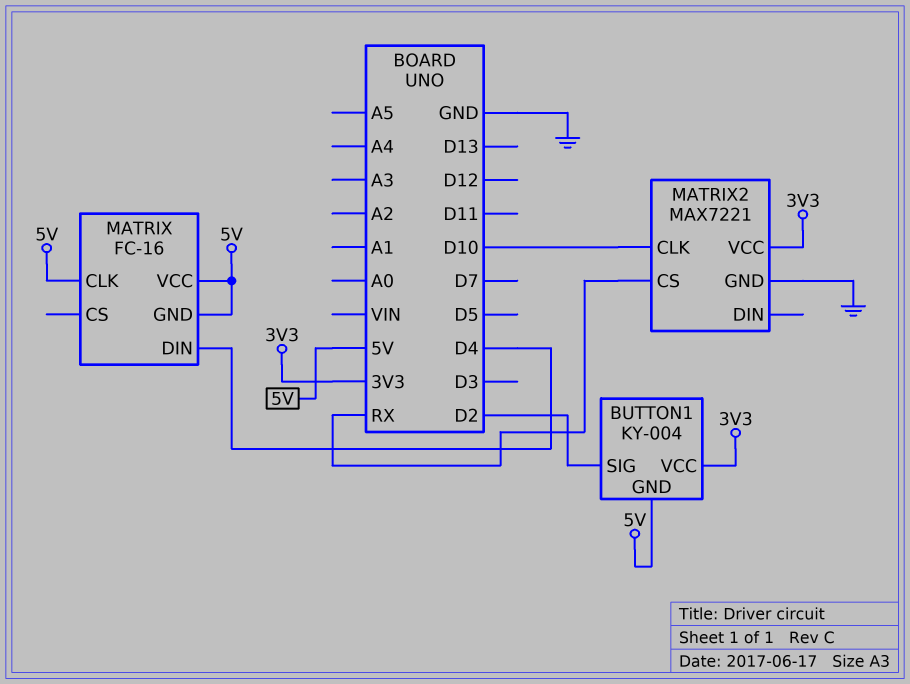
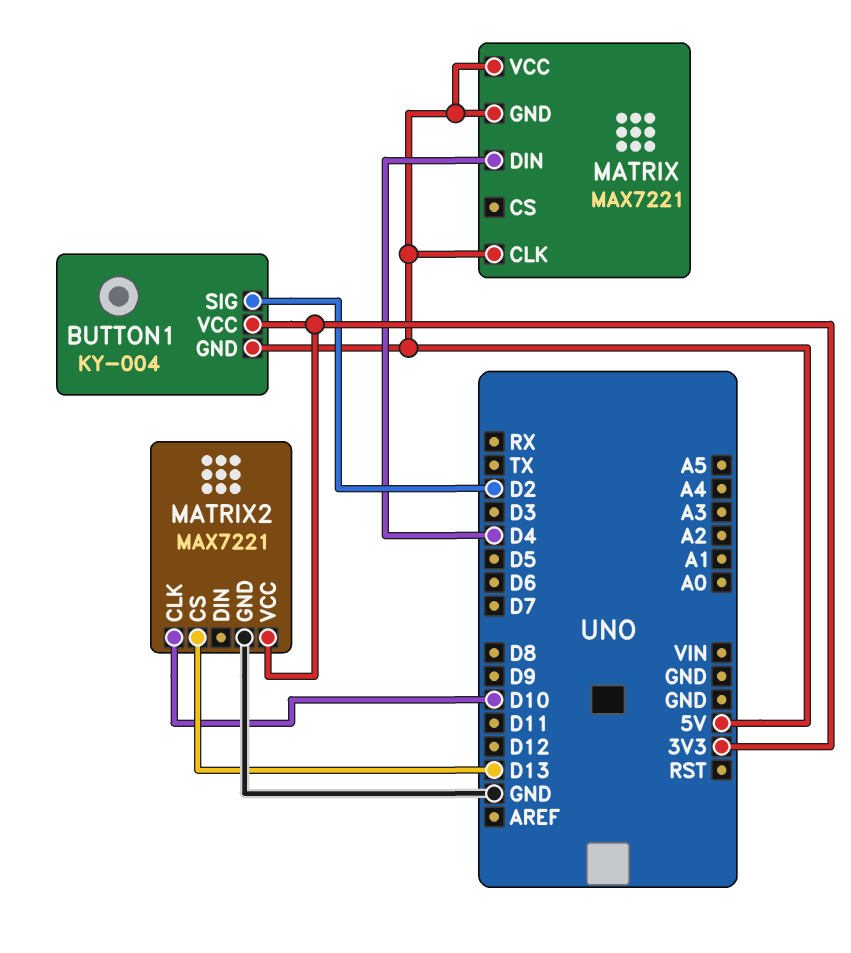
MATRIX: FC-16 -> MAX7221
MATRIX2 pin CS: RX -> D13

